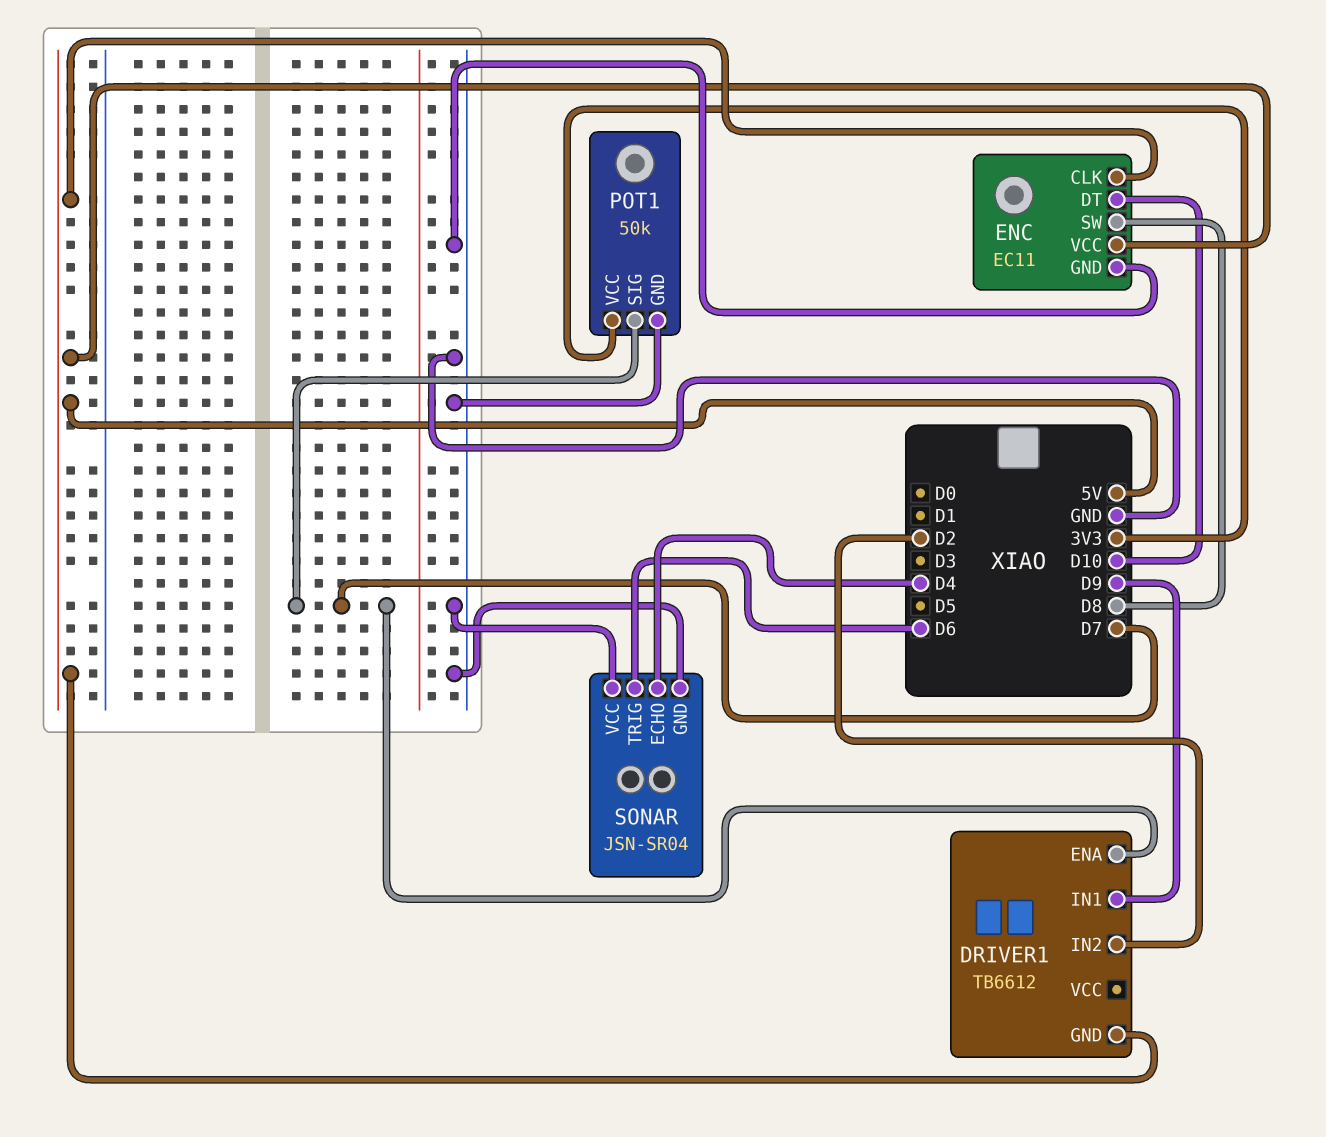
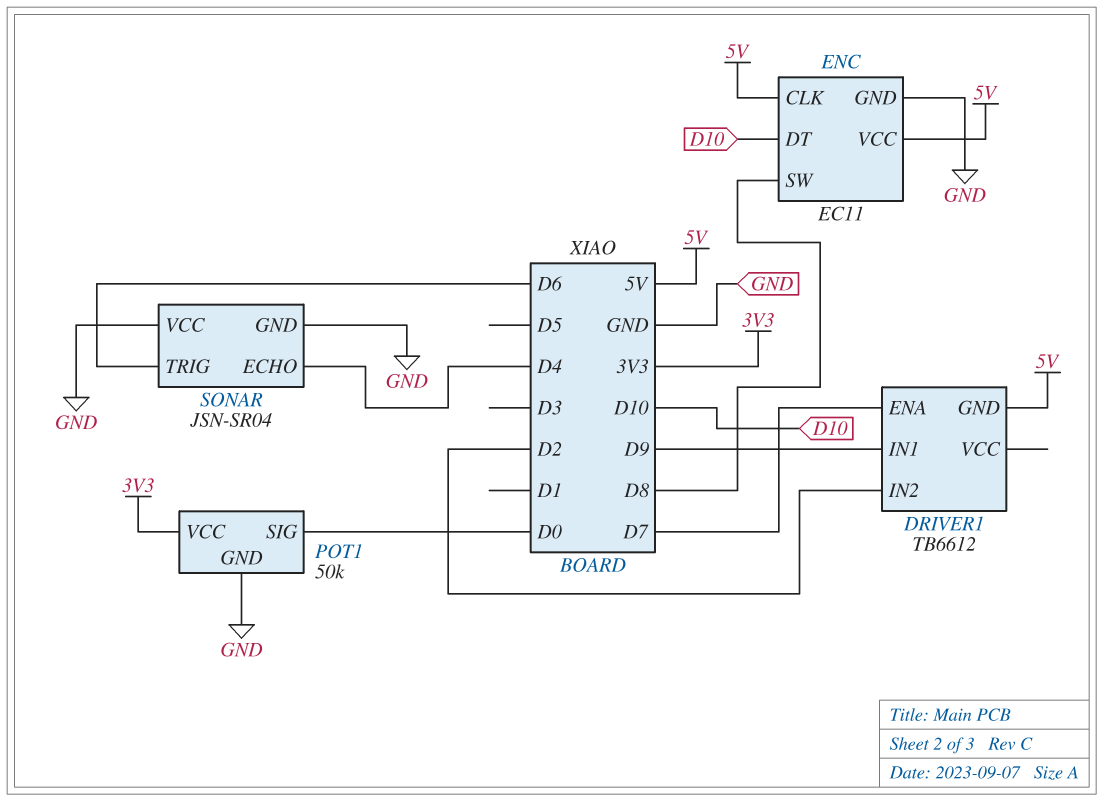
POT1 pin SIG: D7 -> D0

